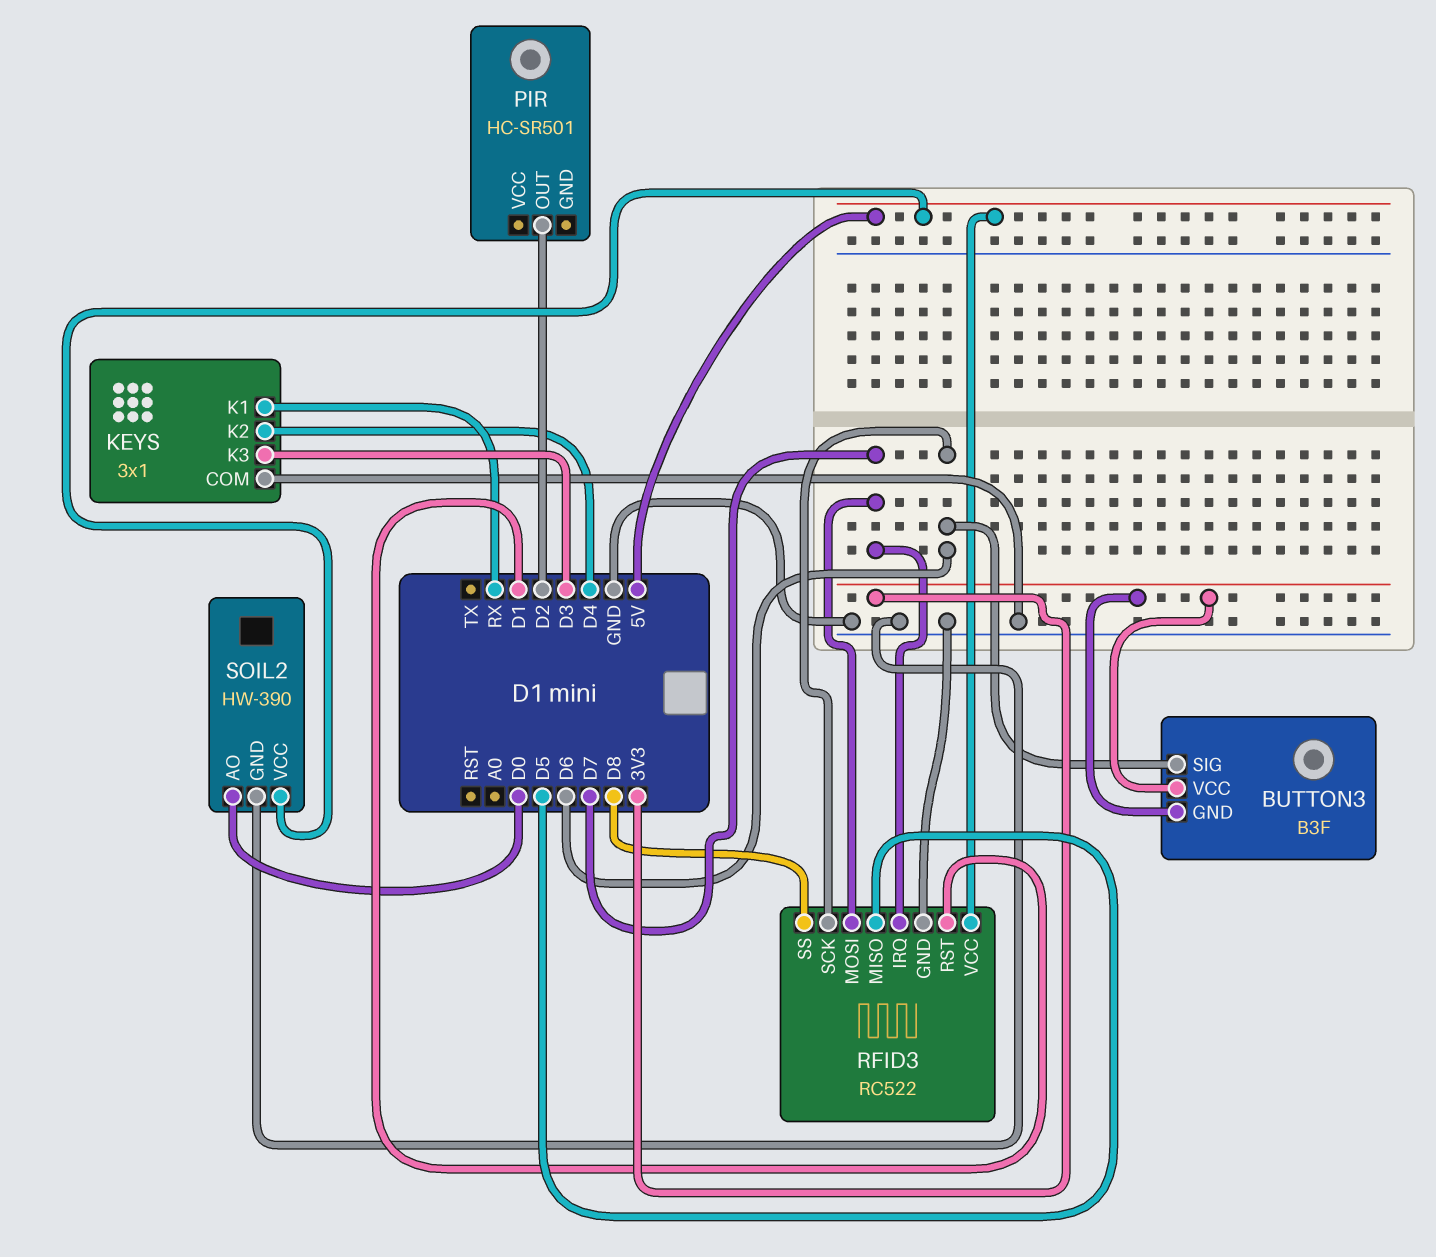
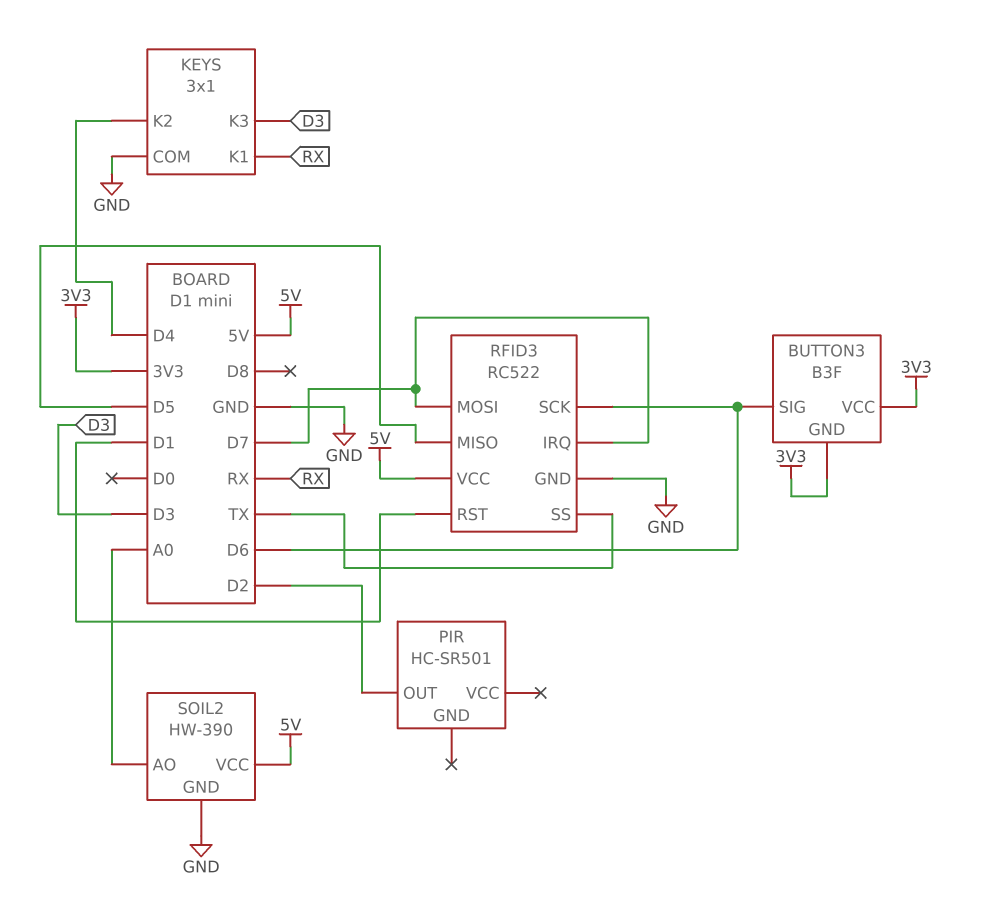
RFID3 pin SS: D8 -> TX
SOIL2 pin AO: D0 -> A0

